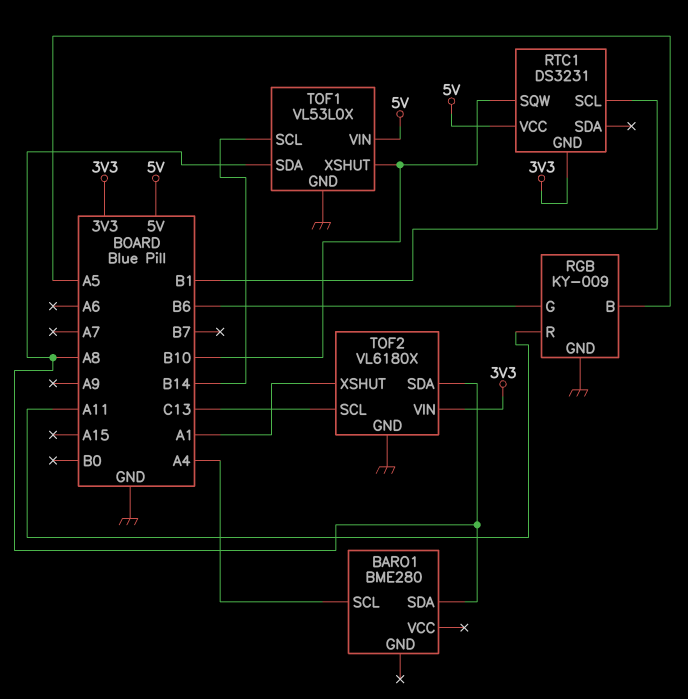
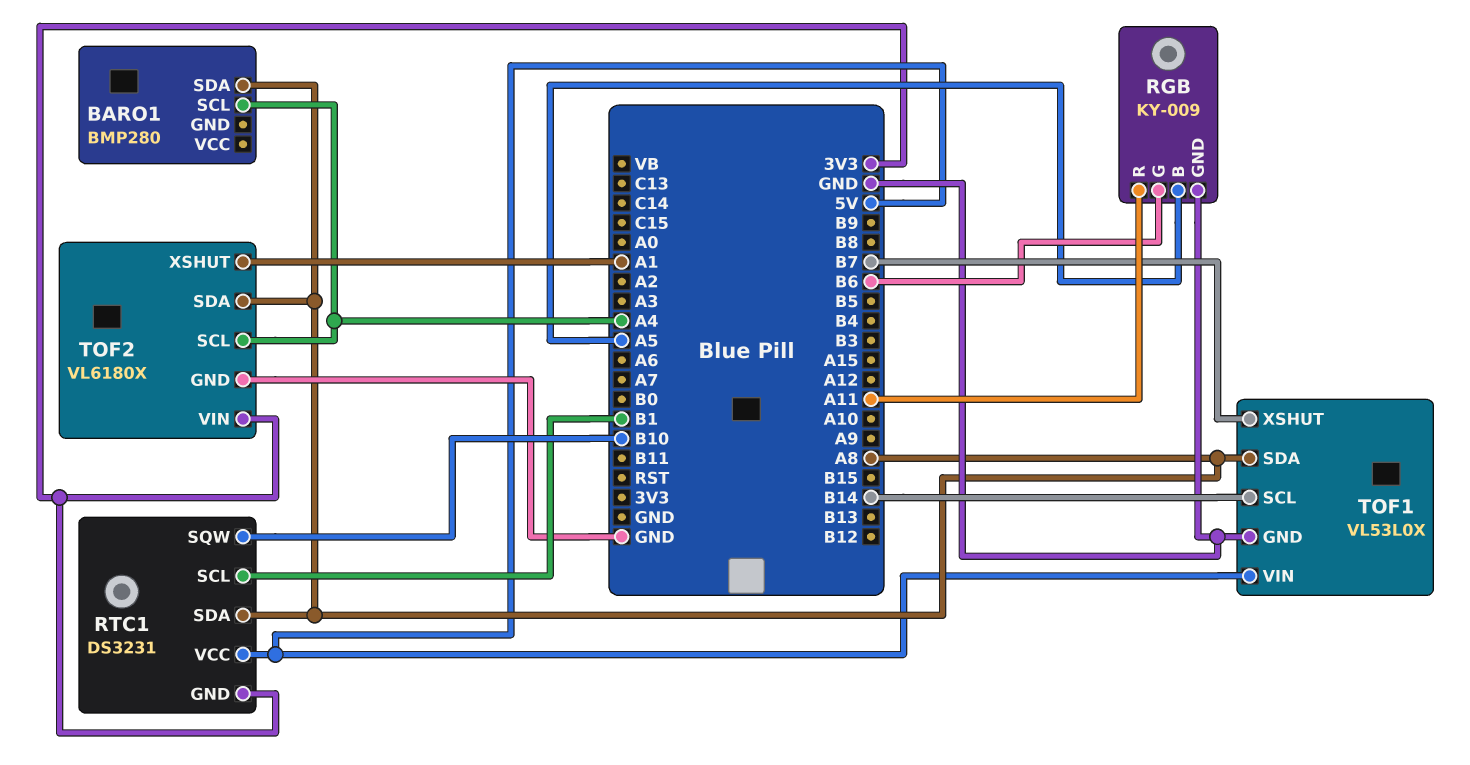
BARO1: BME280 -> BMP280
RTC1 pin SDA: none -> A8
TOF1 pin XSHUT: B10 -> B7
TOF2 pin SCL: C13 -> A4

